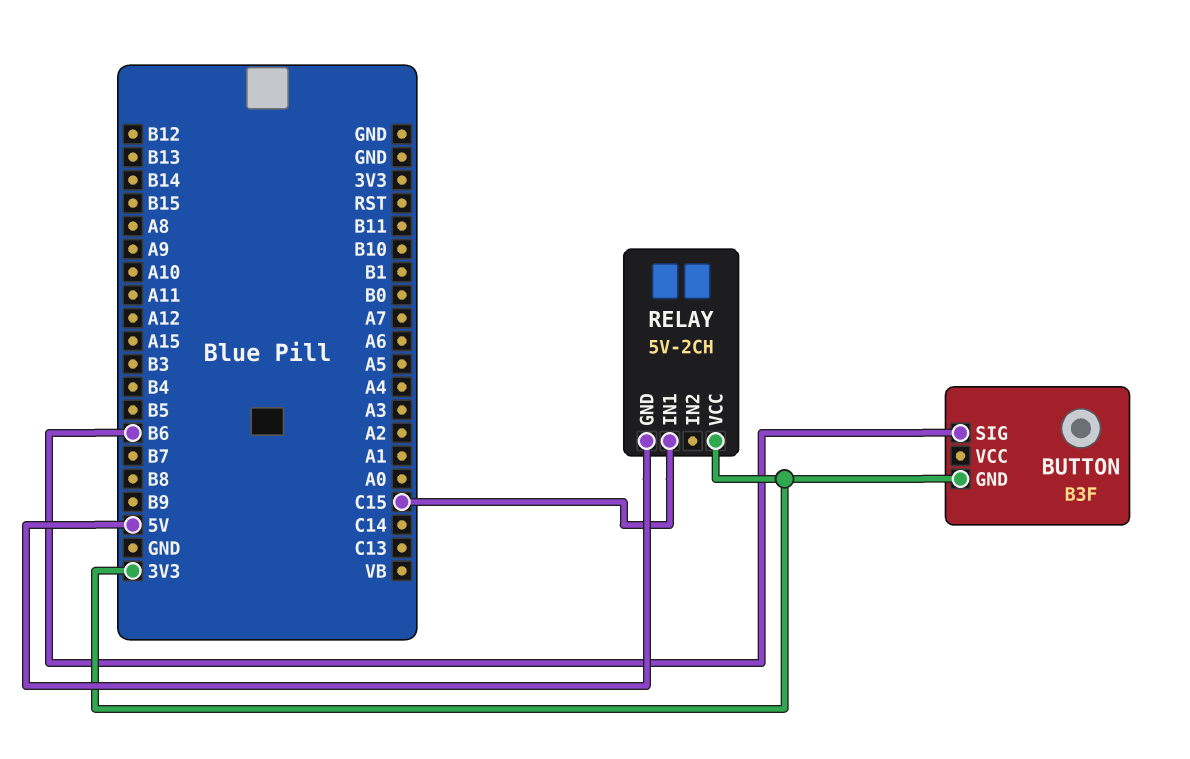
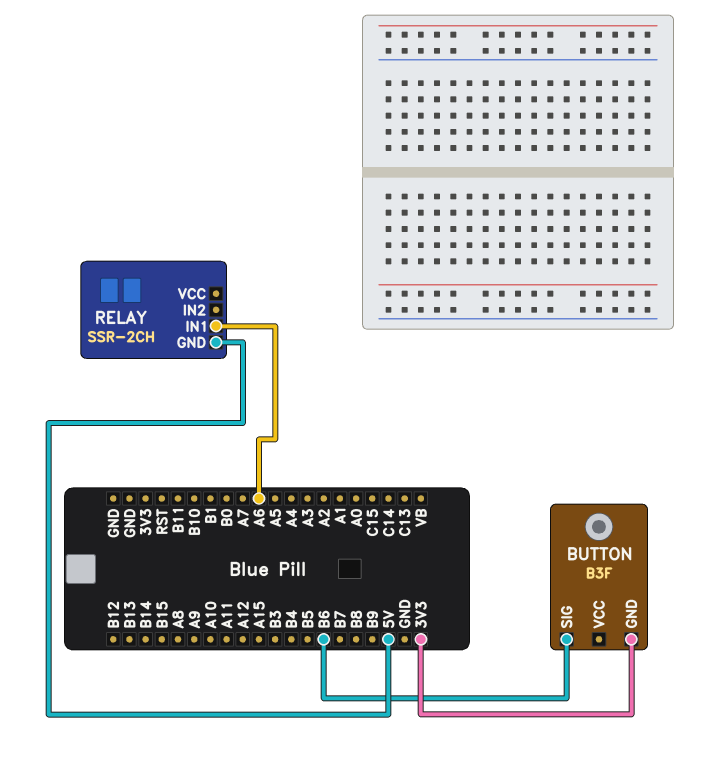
RELAY: 5V-2CH -> SSR-2CH
RELAY pin IN1: C15 -> A6
RELAY pin VCC: 3V3 -> none

